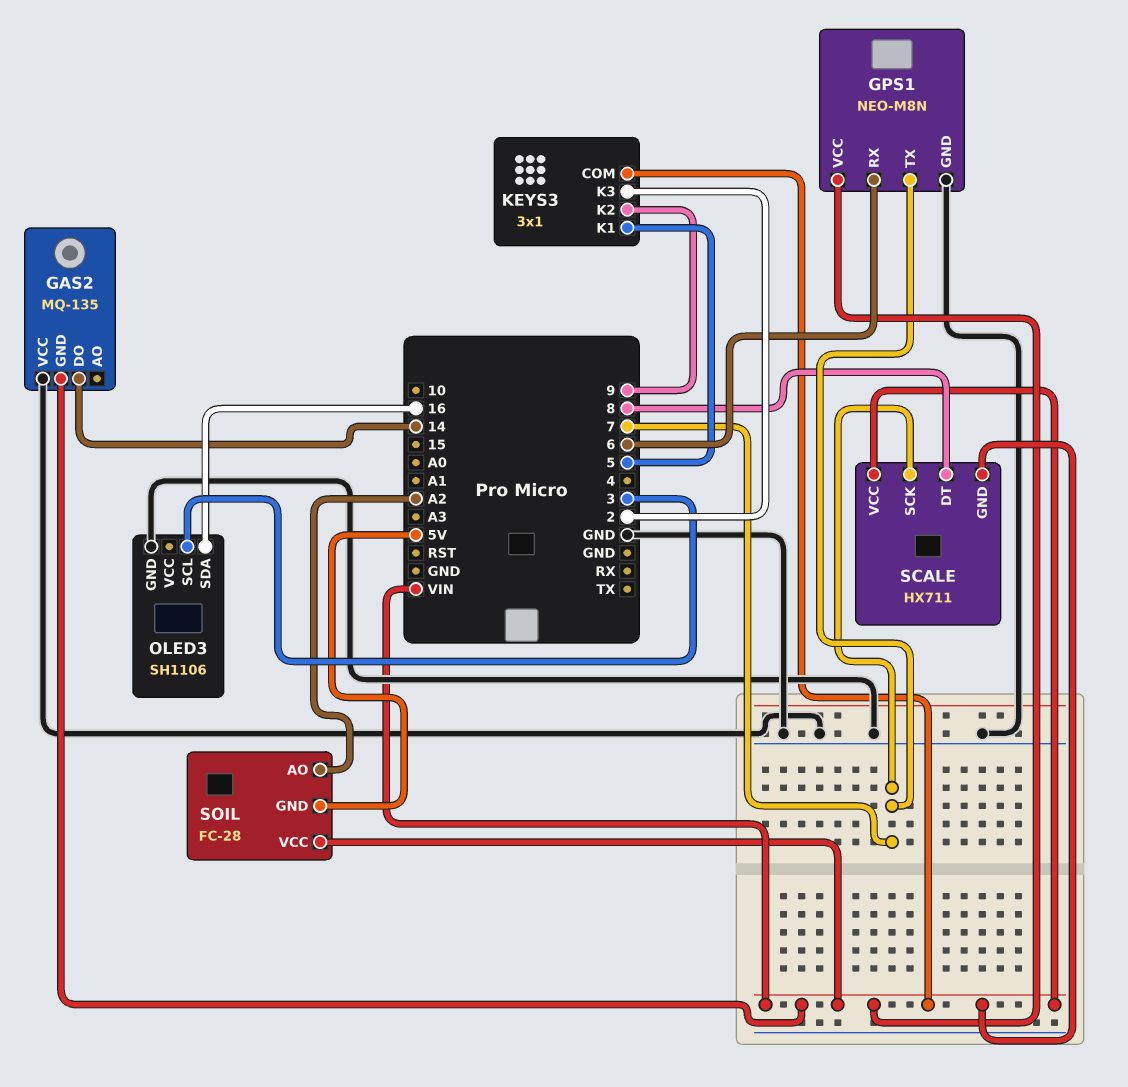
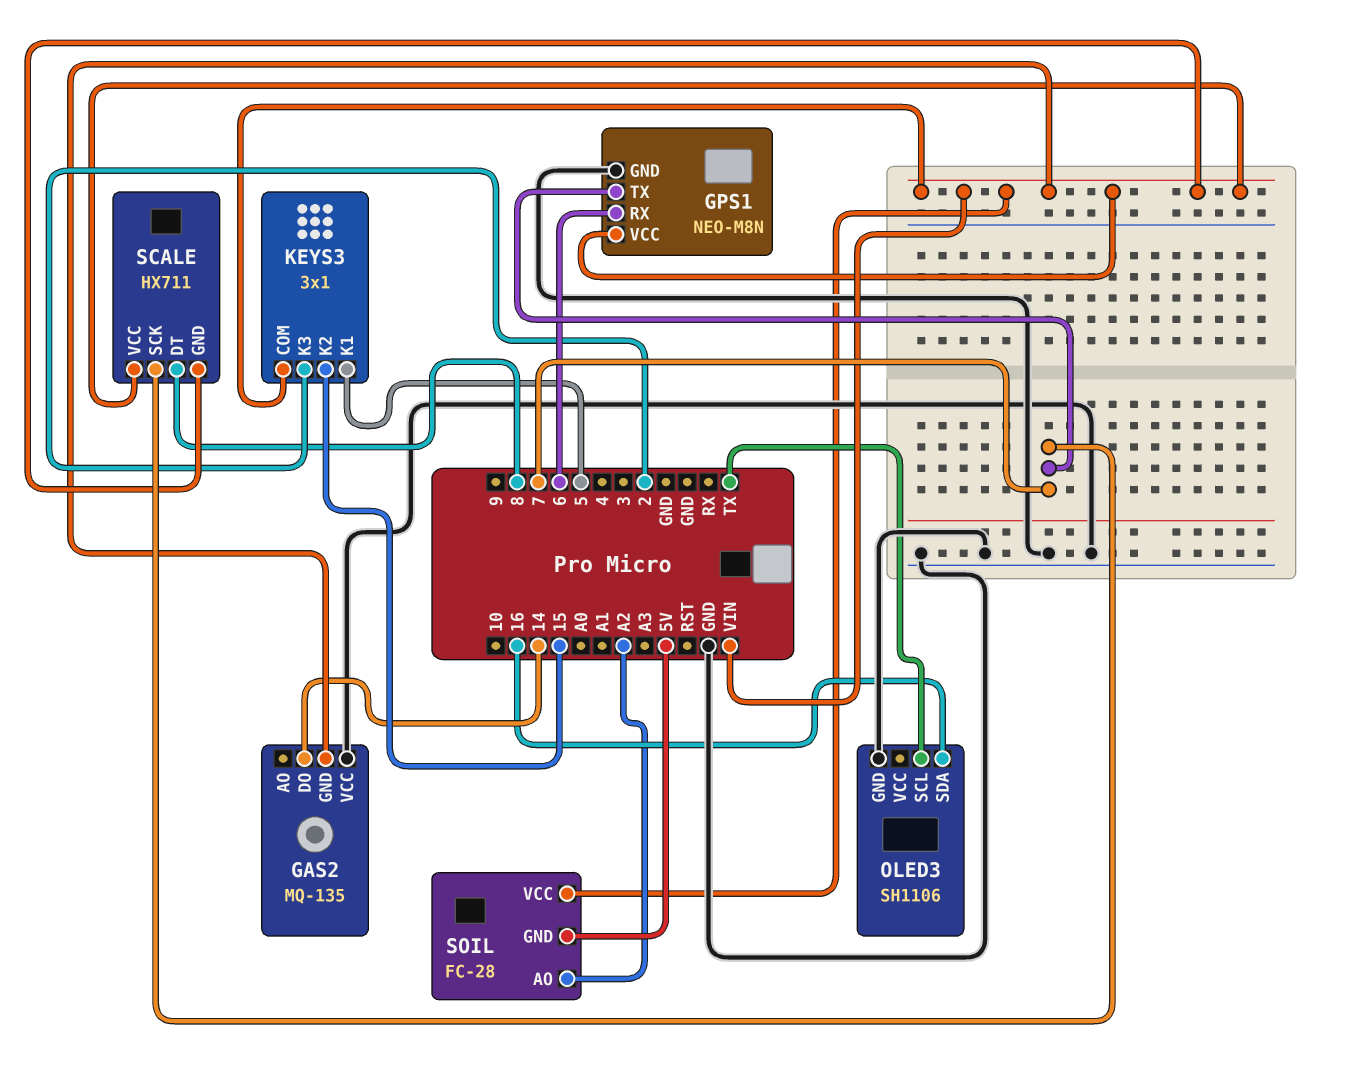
KEYS3 pin K2: 9 -> 15
OLED3 pin SCL: 3 -> TX

